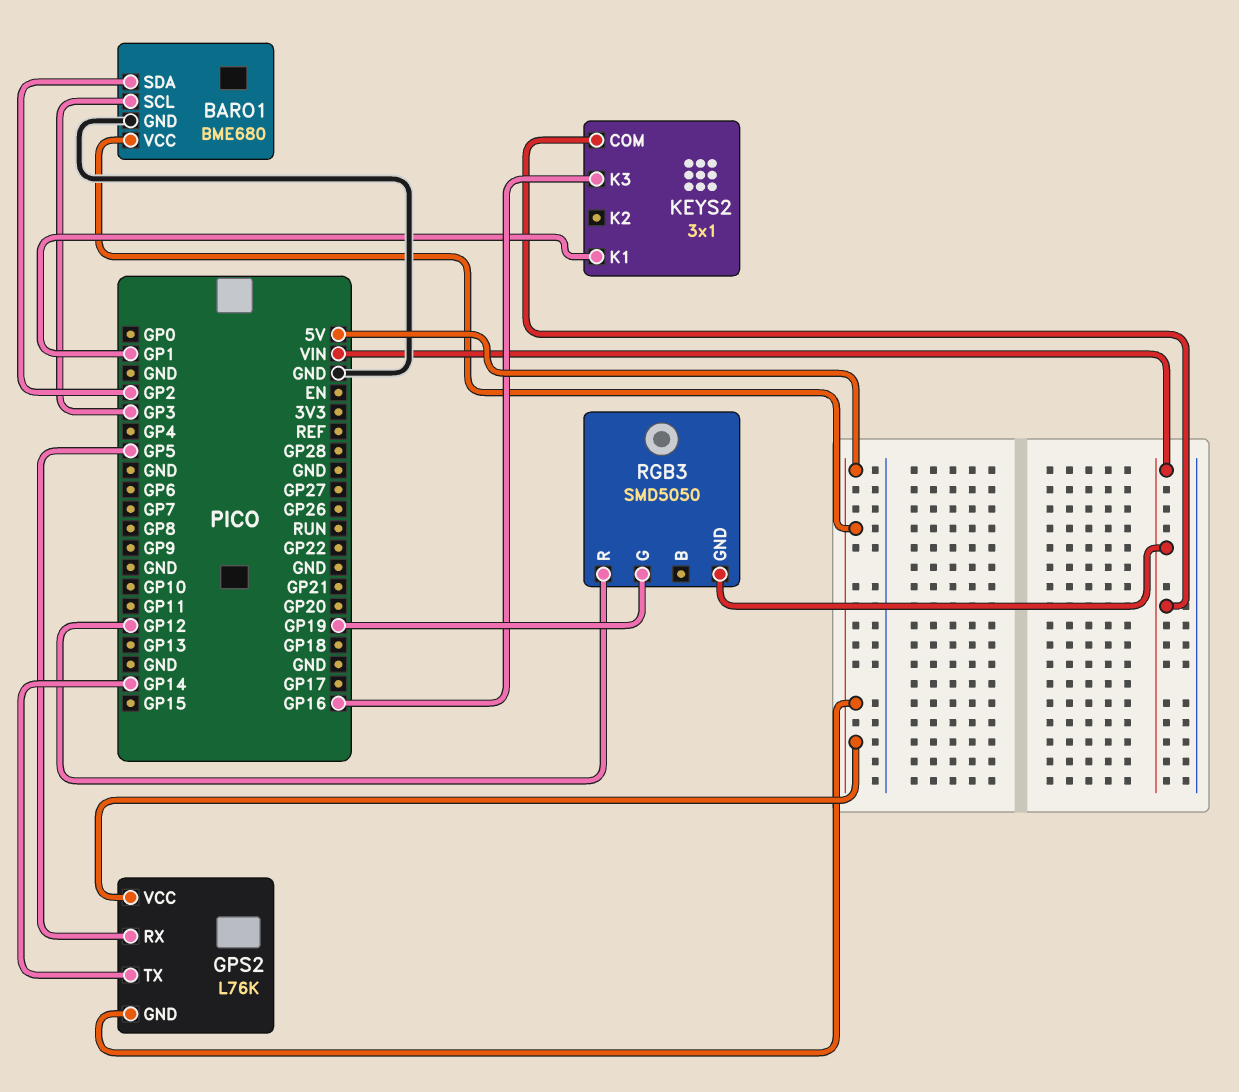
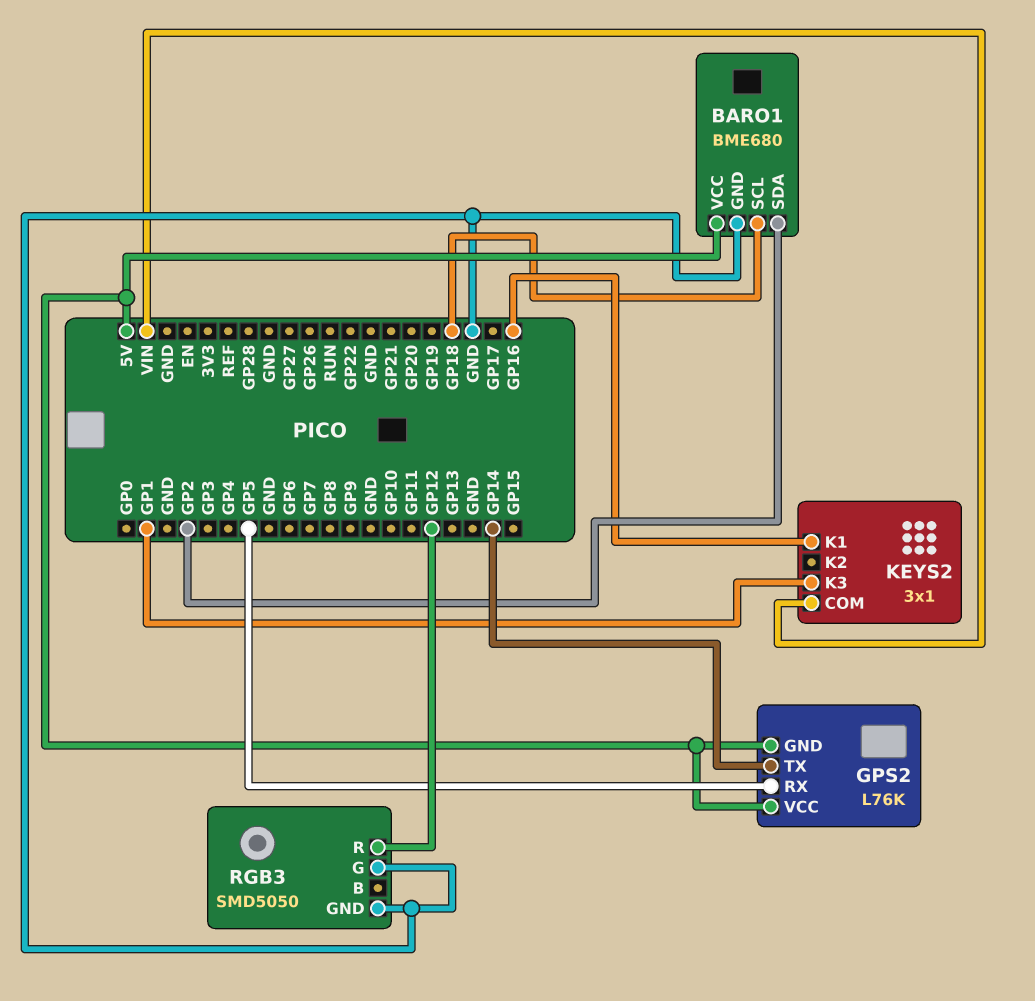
BARO1 pin SCL: GP3 -> GP18
KEYS2 pin K1: GP1 -> GP16
KEYS2 pin K3: GP16 -> GP1
RGB3 pin G: GP19 -> GND
RGB3 pin GND: VIN -> GND

